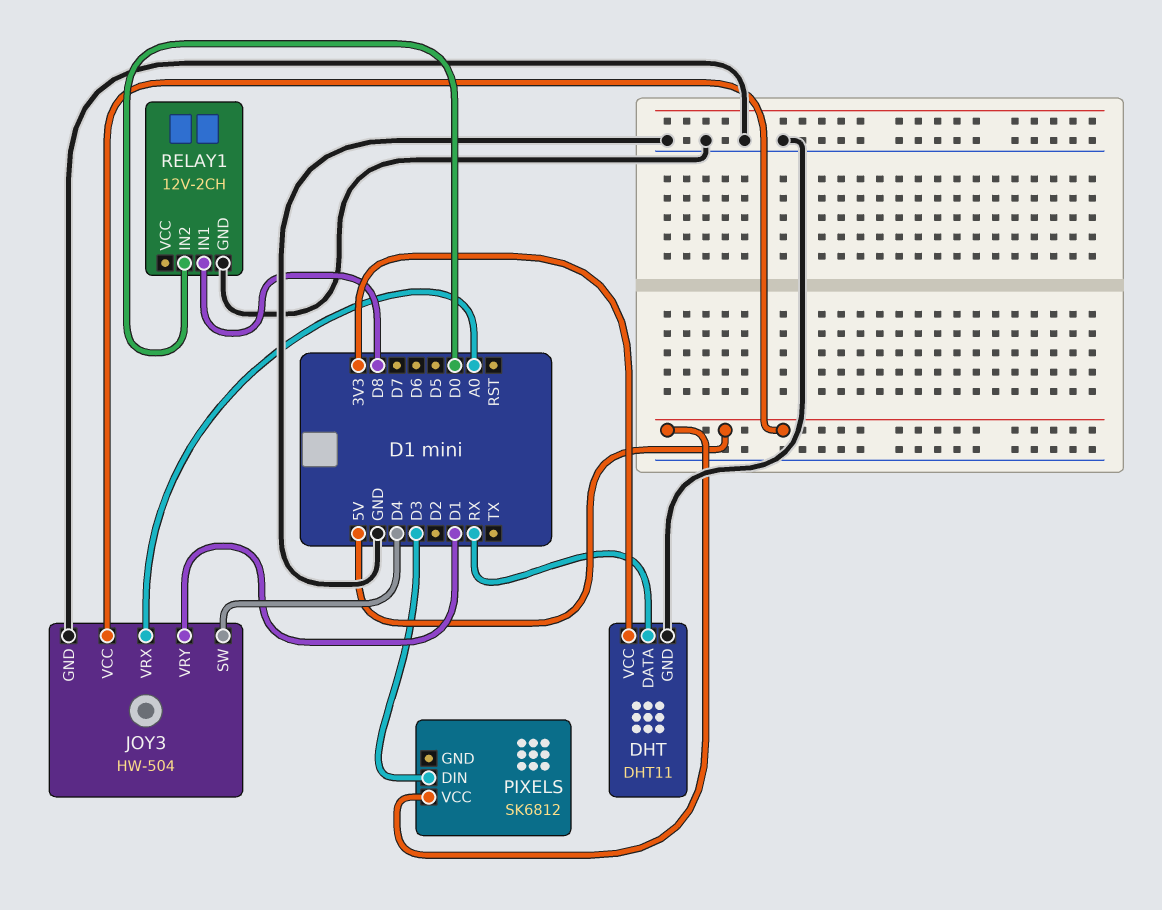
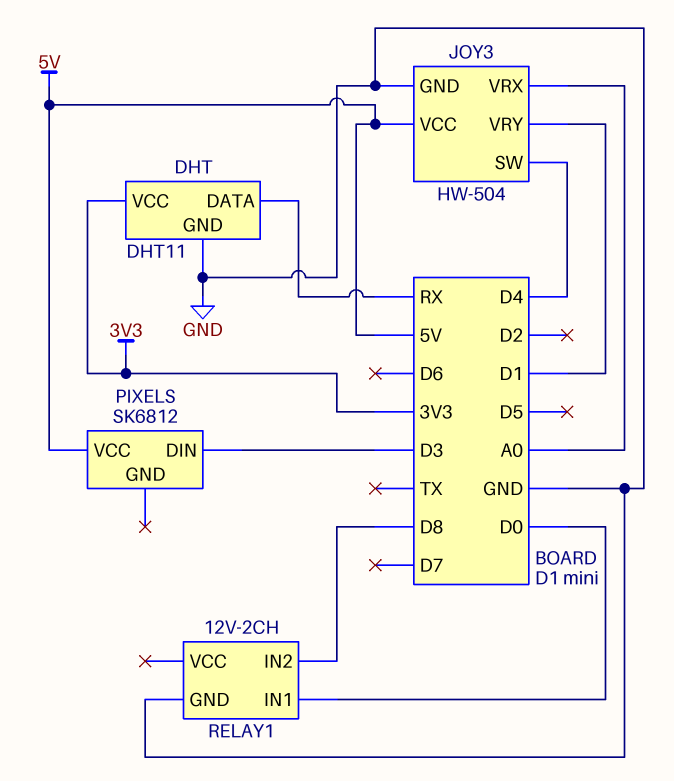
RELAY1 pin IN1: D8 -> D0
RELAY1 pin IN2: D0 -> D8

